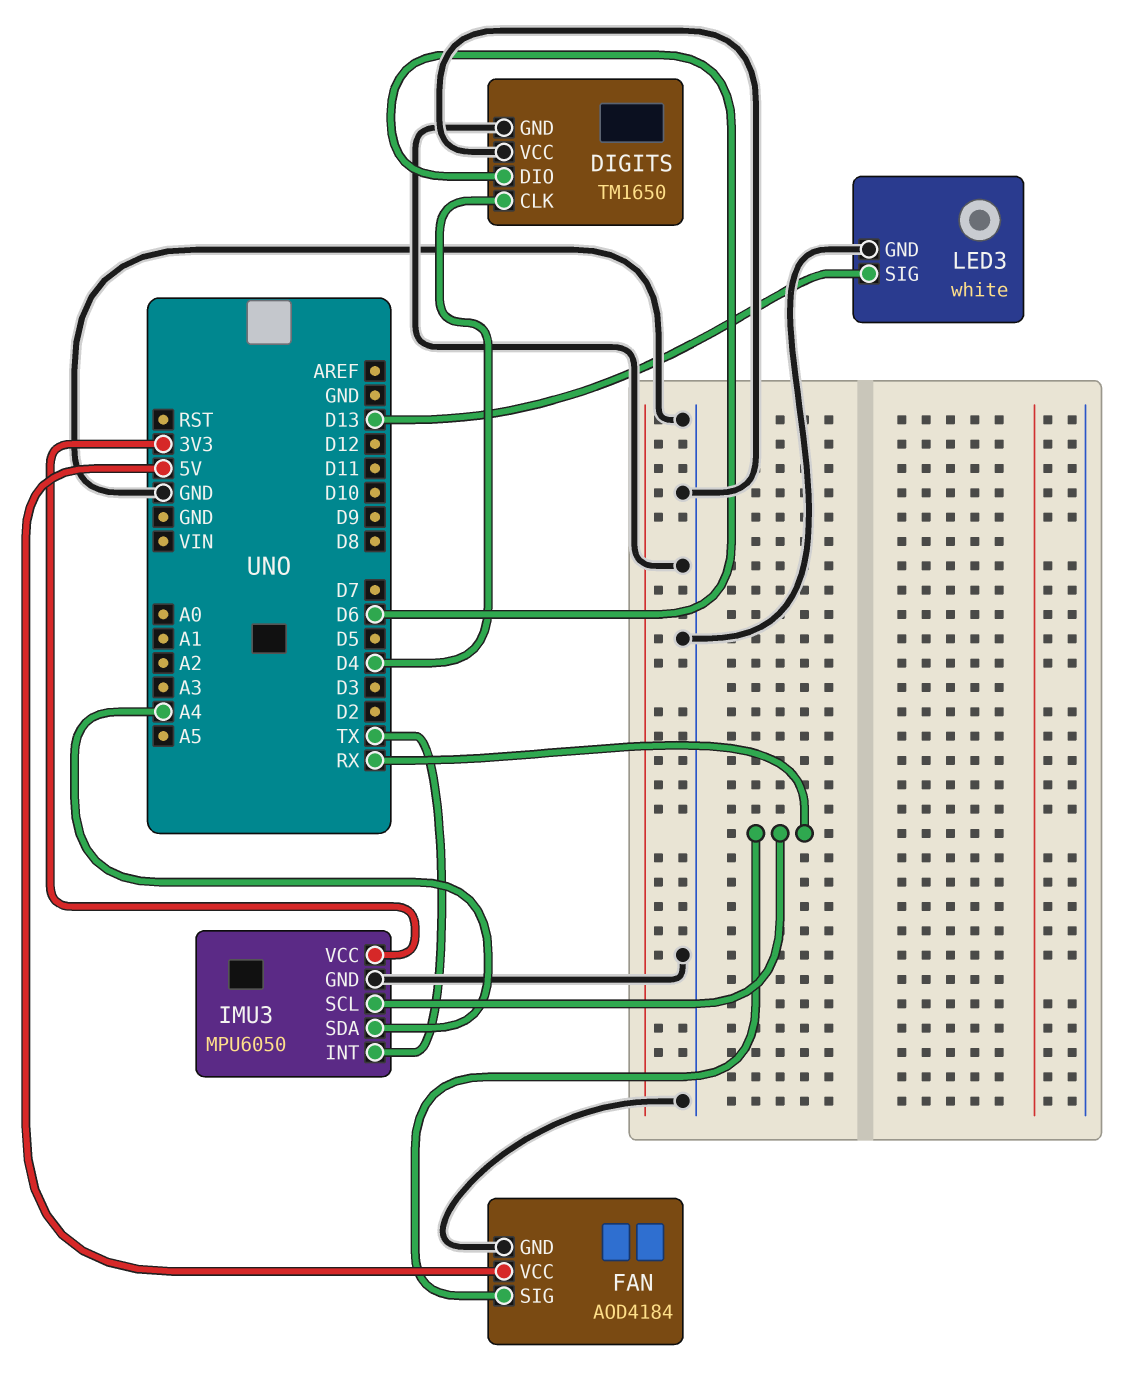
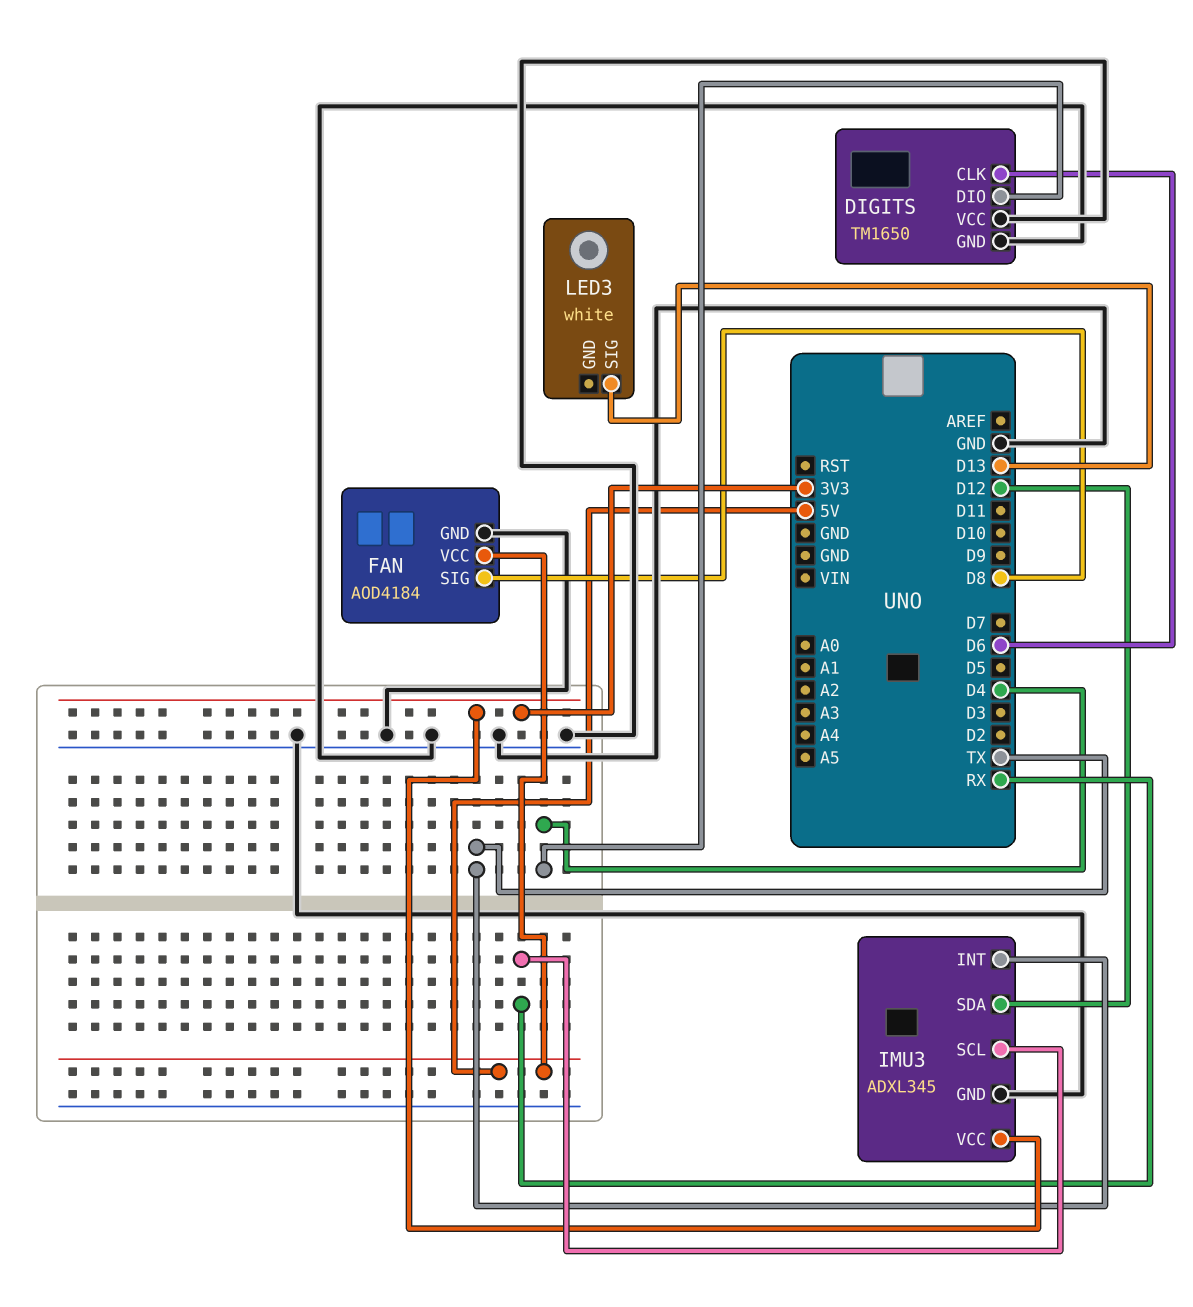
DIGITS pin CLK: D4 -> D6
DIGITS pin DIO: D6 -> D4
FAN pin SIG: RX -> D8
IMU3: MPU6050 -> ADXL345
IMU3 pin SDA: A4 -> D12
LED3 pin GND: GND -> none

